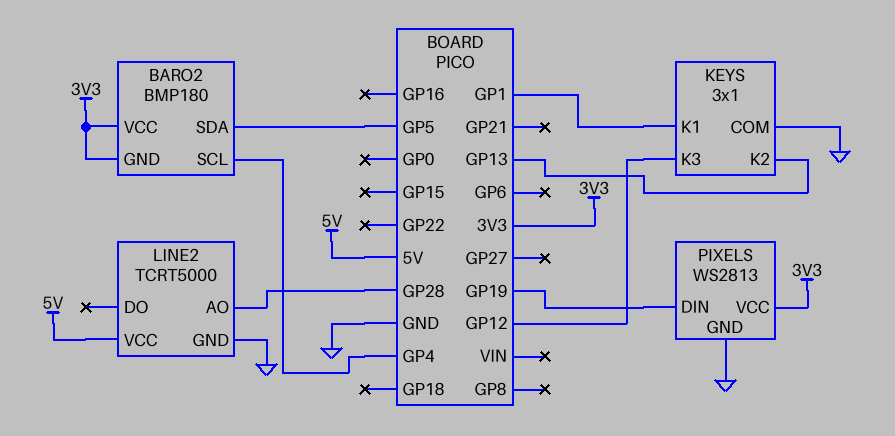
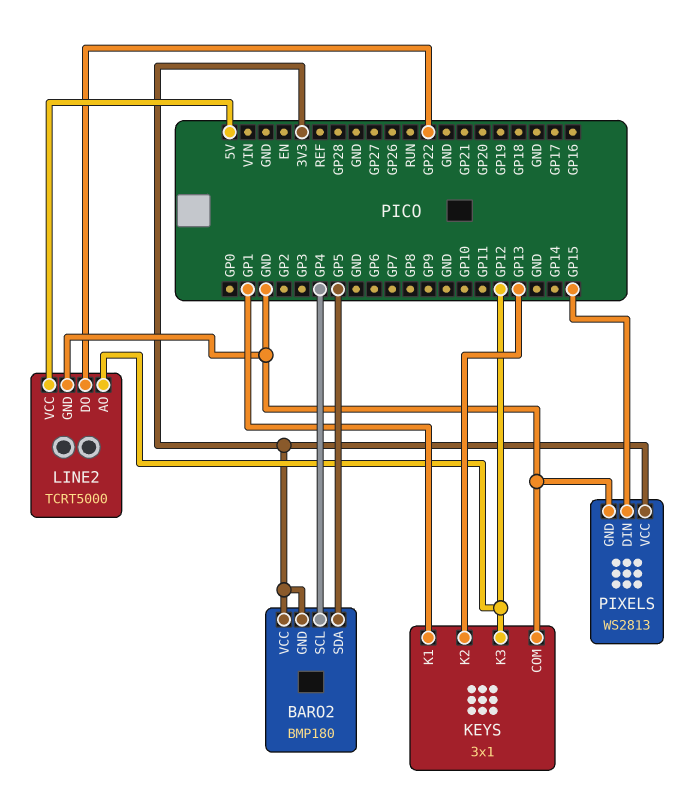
LINE2 pin AO: GP28 -> GP12
LINE2 pin DO: none -> GP22
PIXELS pin DIN: GP19 -> GP15

